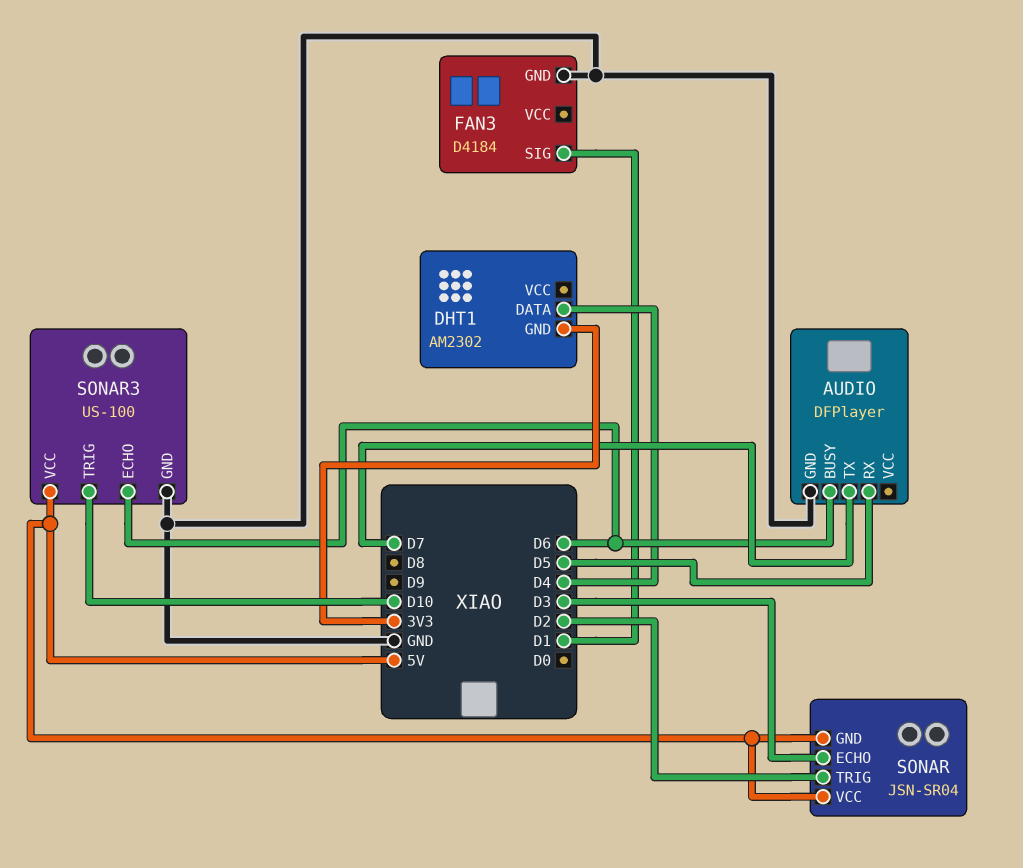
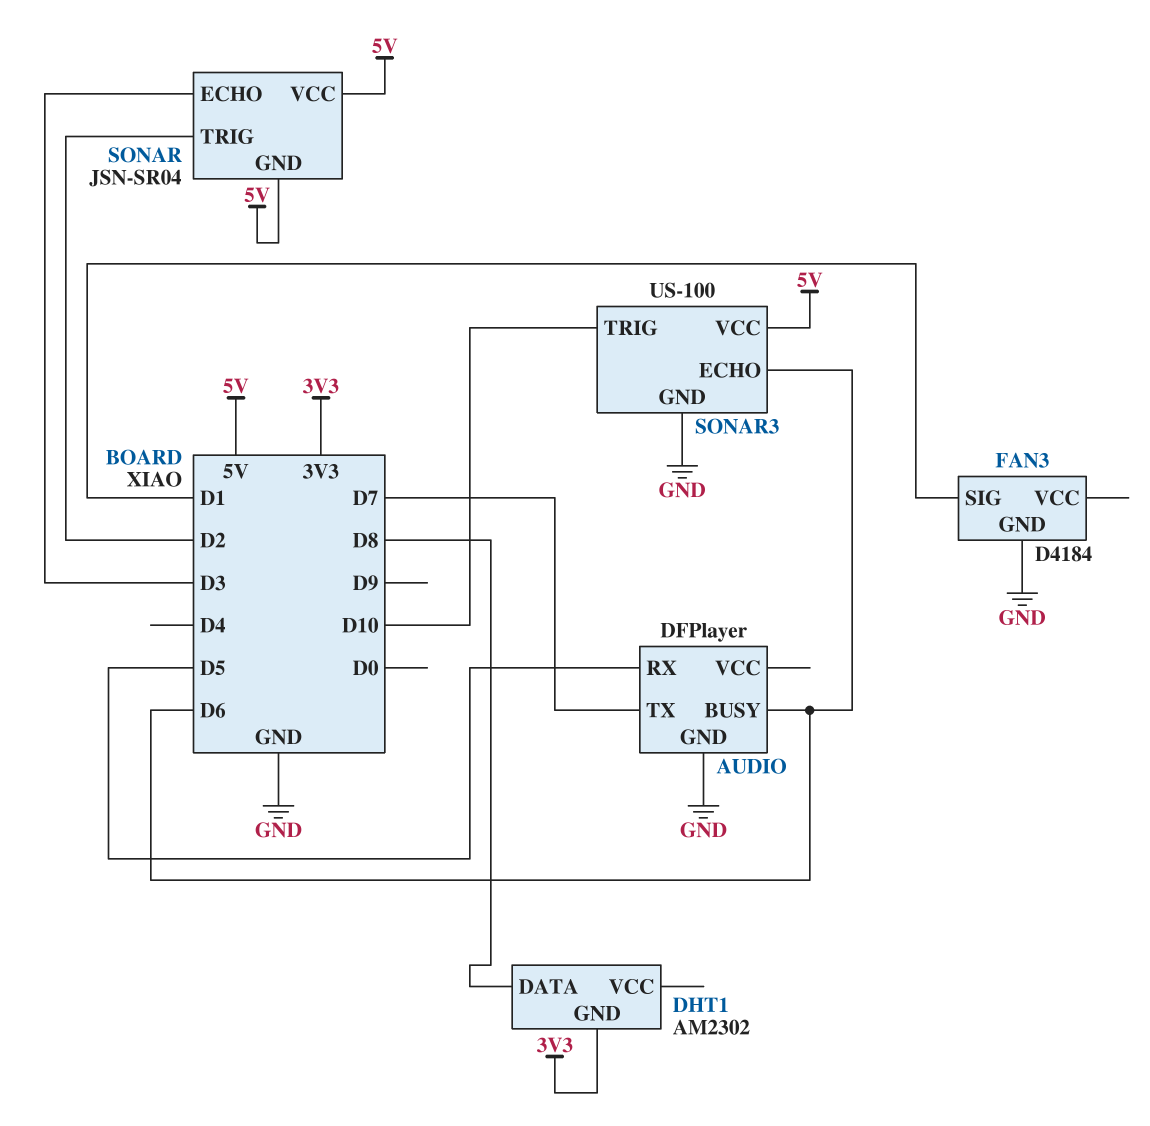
DHT1 pin DATA: D4 -> D8

